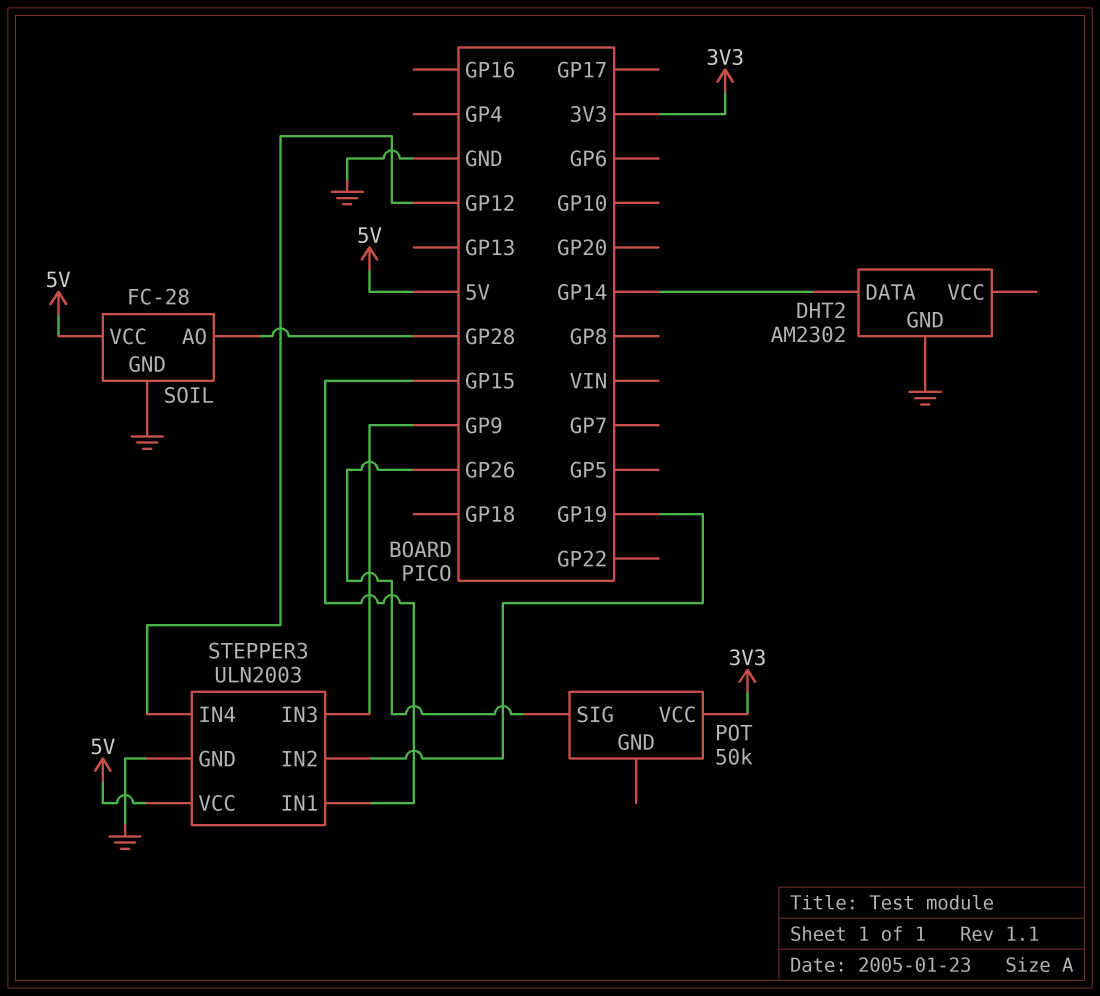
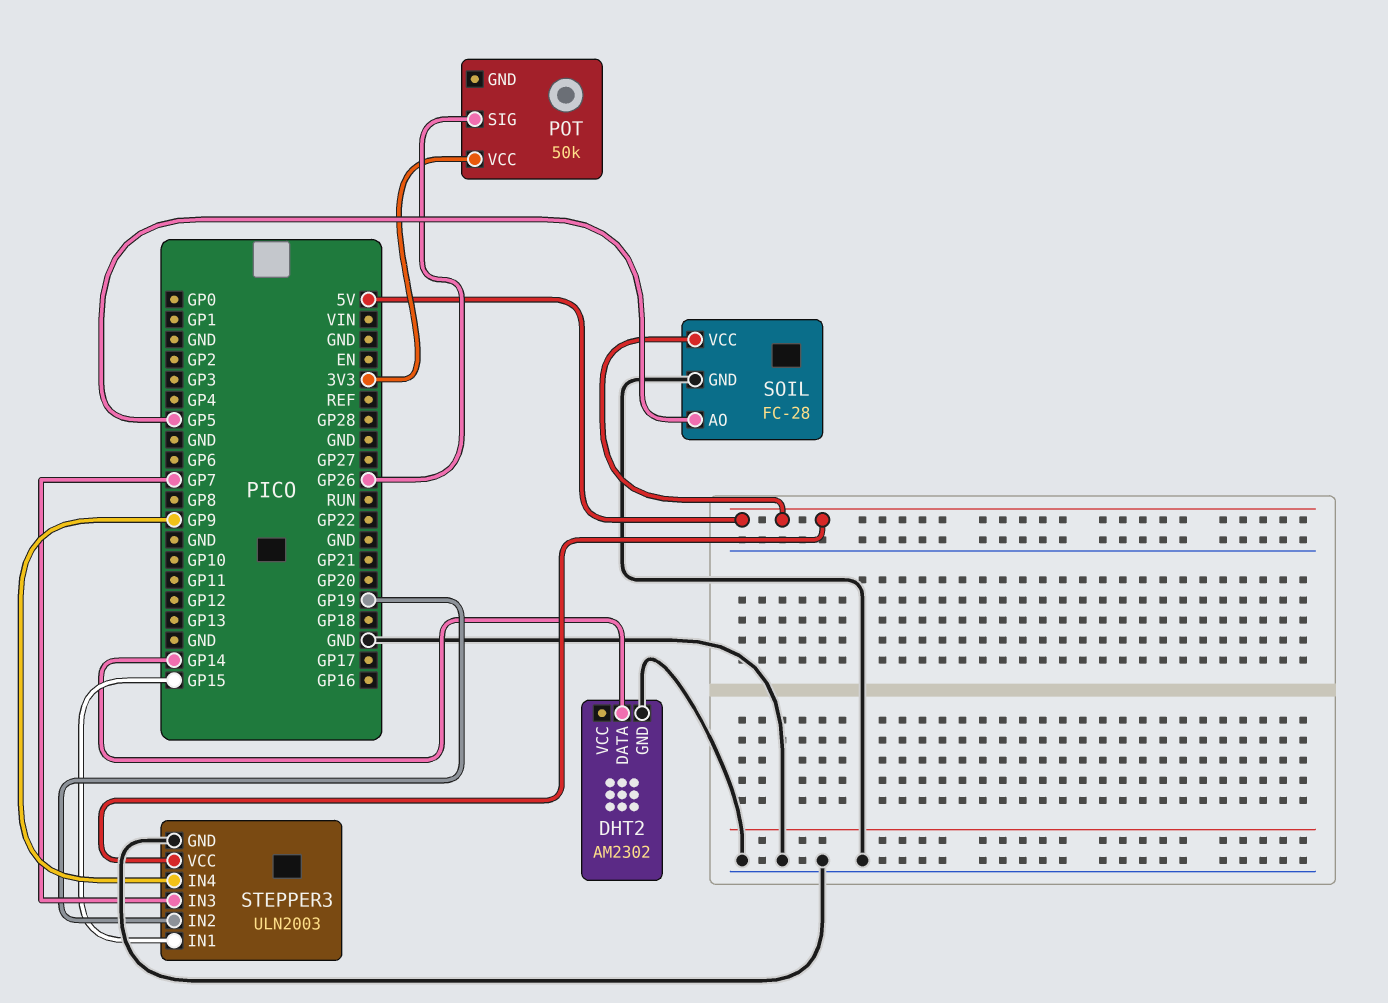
SOIL pin AO: GP28 -> GP5
STEPPER3 pin IN3: GP9 -> GP7
STEPPER3 pin IN4: GP12 -> GP9

